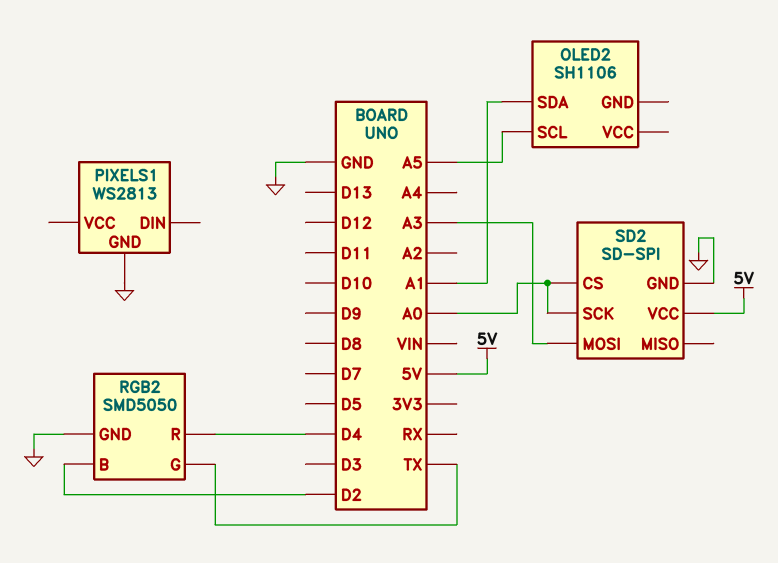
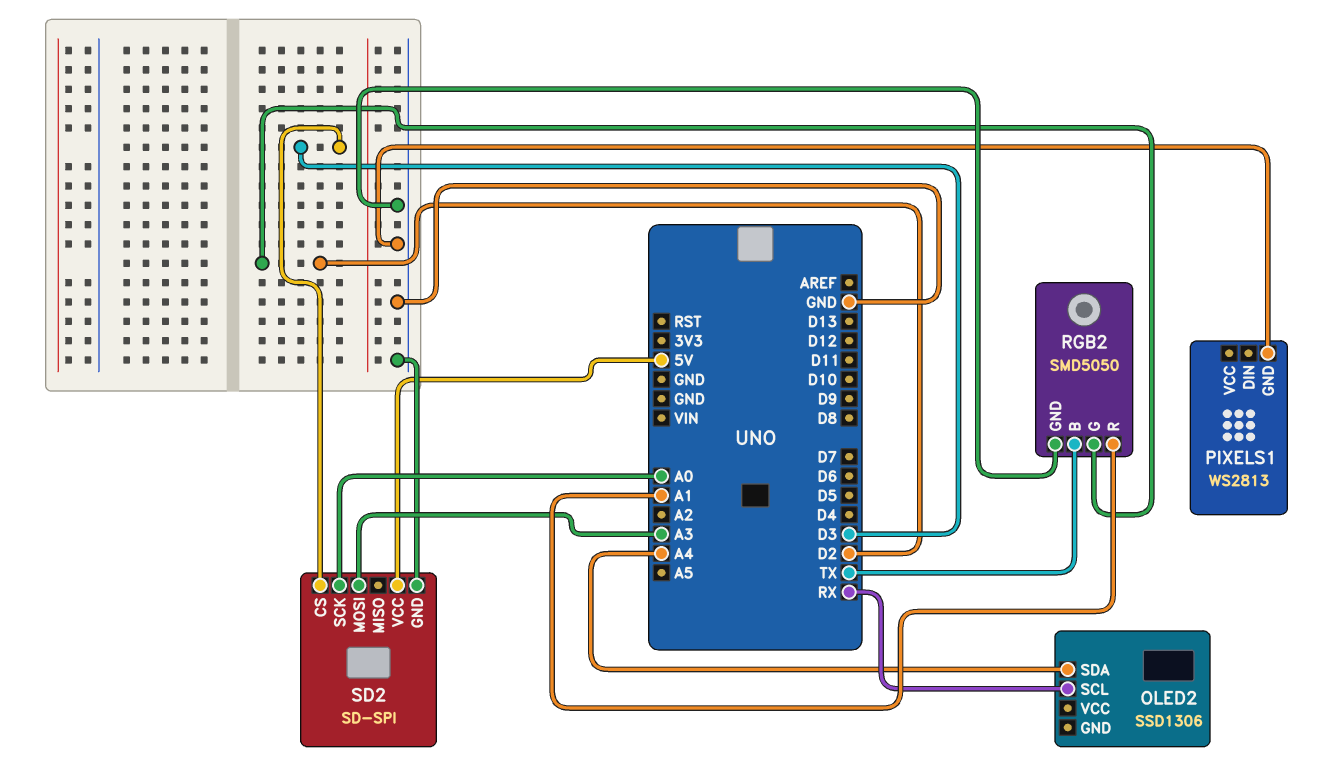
OLED2: SH1106 -> SSD1306
OLED2 pin SCL: A5 -> RX
OLED2 pin SDA: A1 -> A4
RGB2 pin B: D2 -> TX
RGB2 pin G: TX -> D2
RGB2 pin R: D4 -> A1
SD2 pin CS: A0 -> D3

